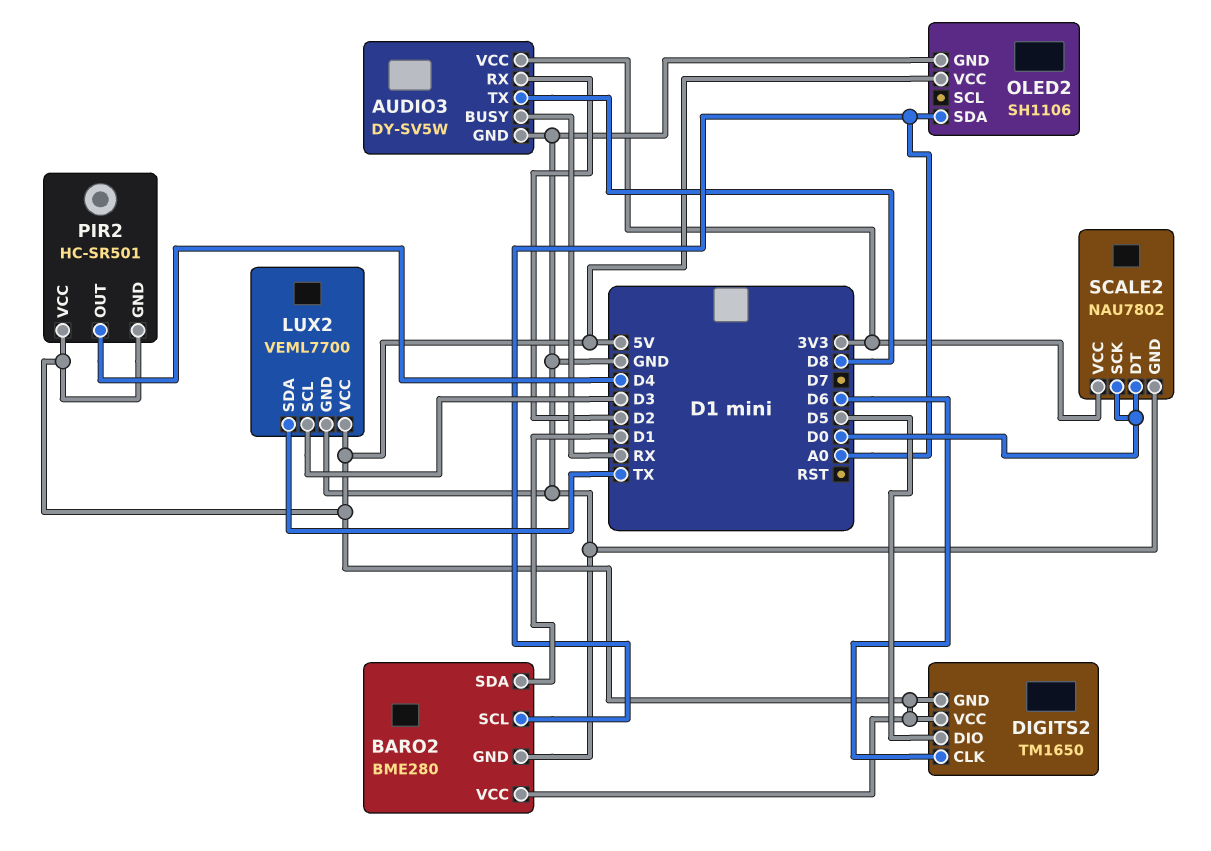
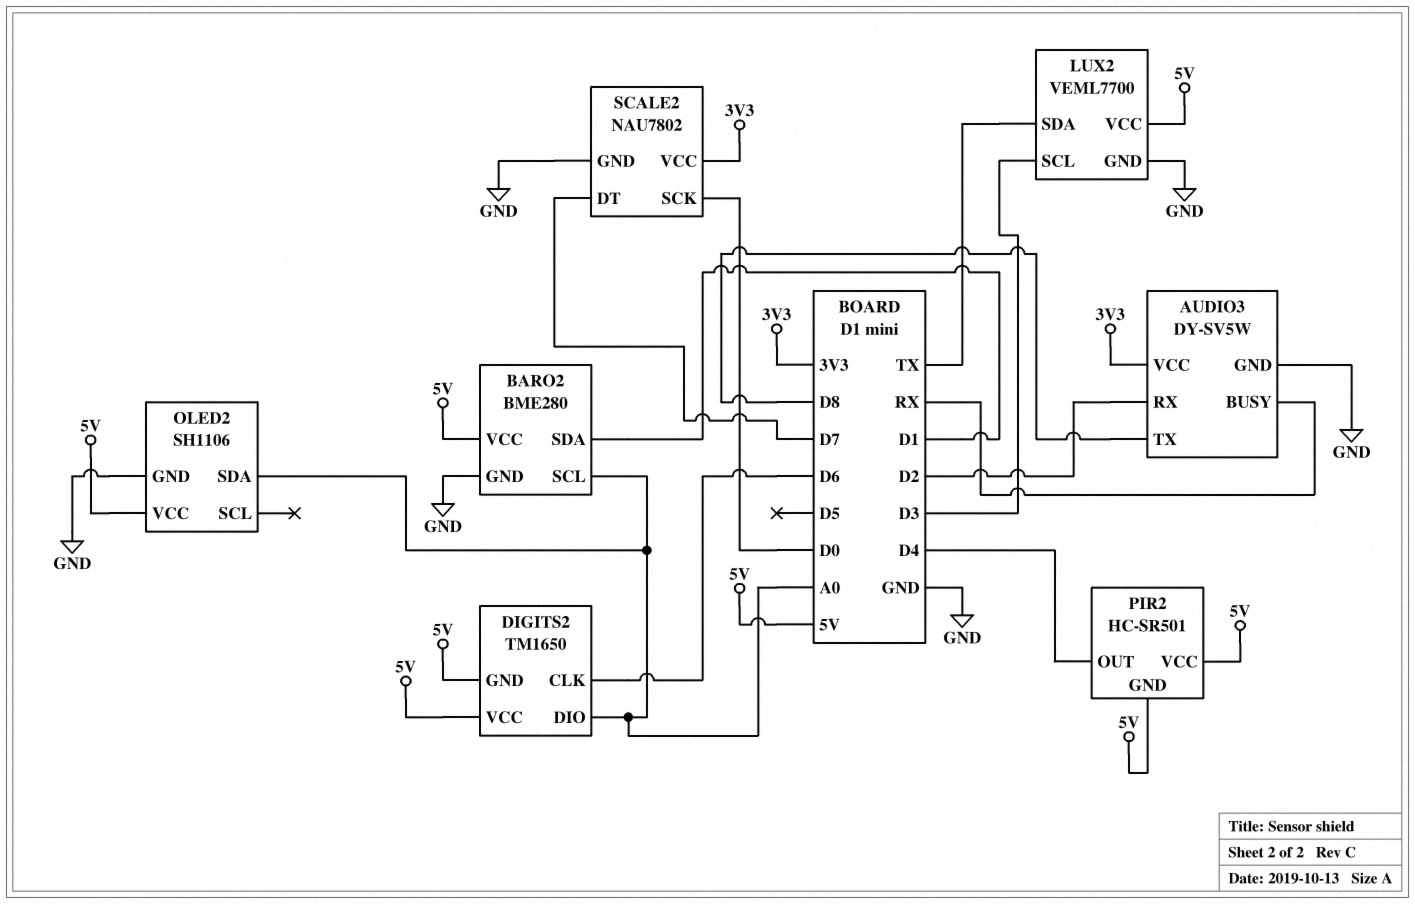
DIGITS2 pin DIO: D5 -> A0
SCALE2 pin DT: D0 -> D7

